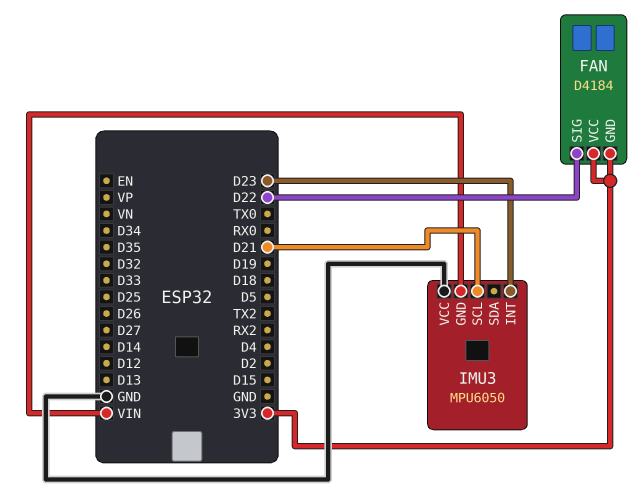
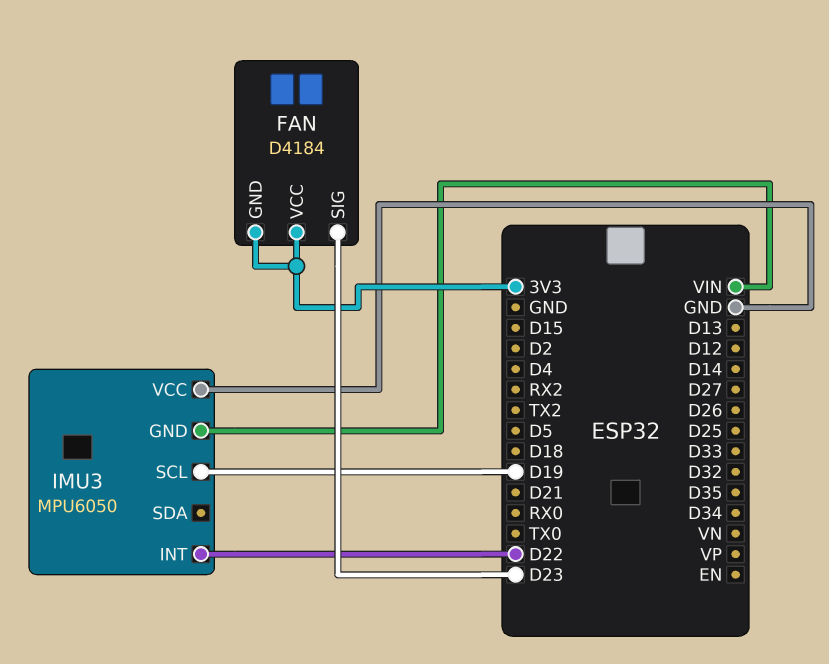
FAN pin SIG: D22 -> D23
IMU3 pin INT: D23 -> D22
IMU3 pin SCL: D21 -> D19

